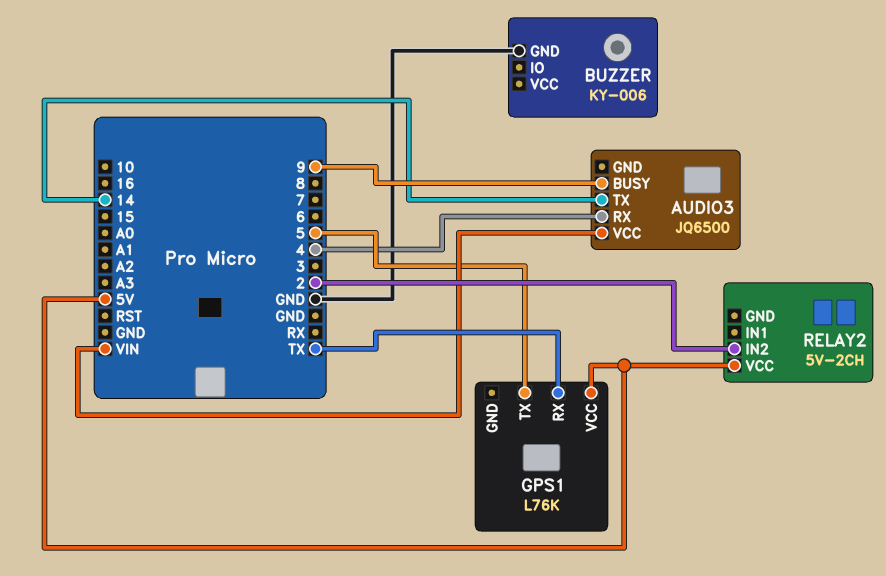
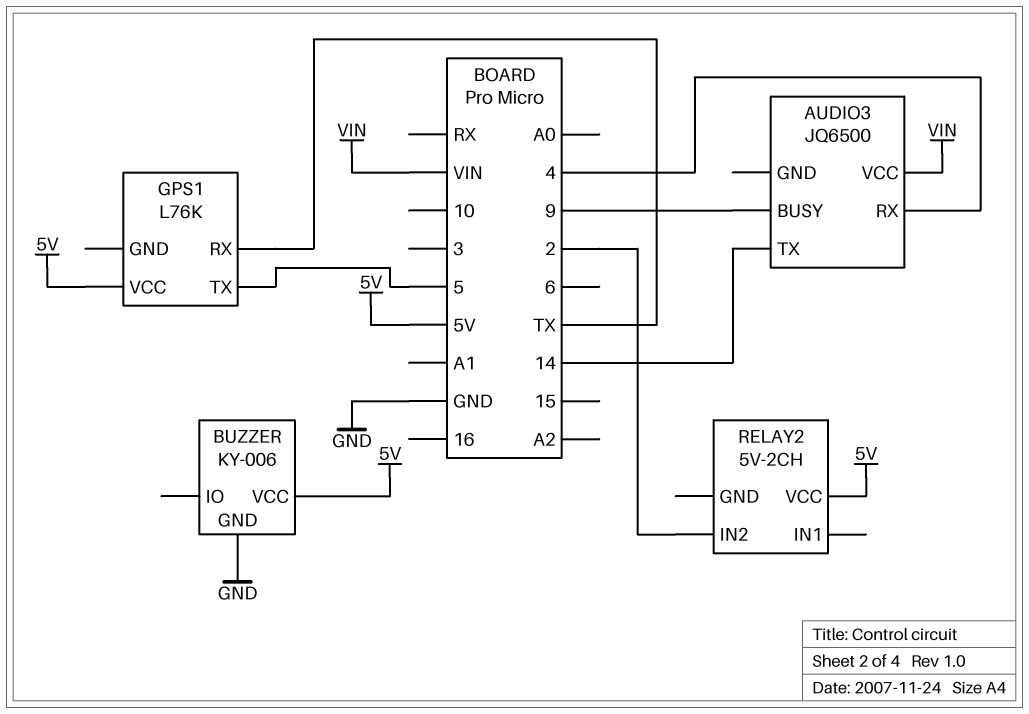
BUZZER pin VCC: none -> 5V

